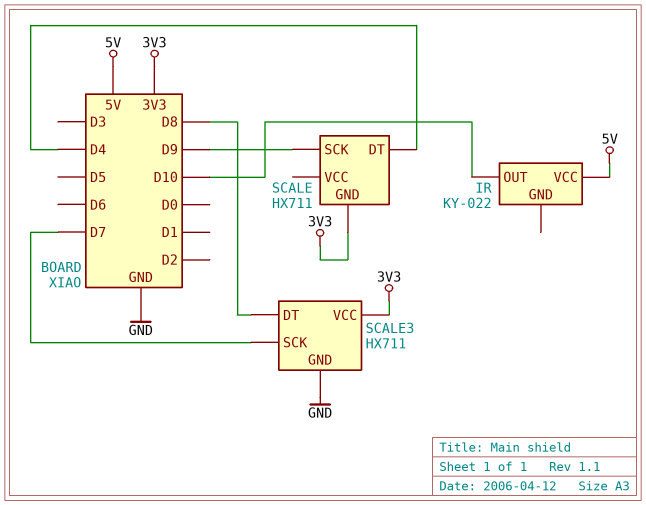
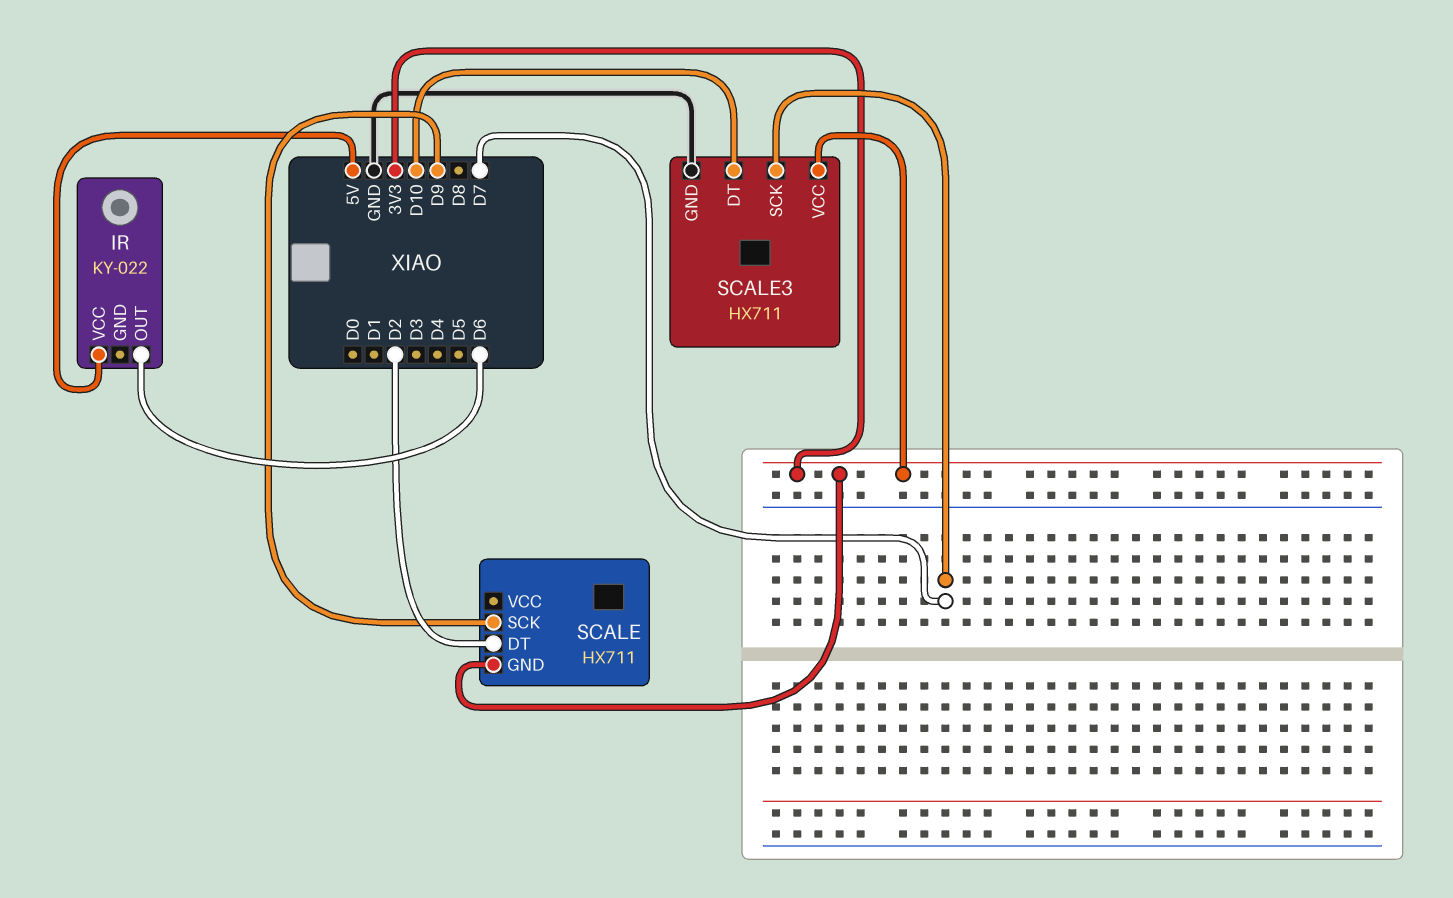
IR pin OUT: D10 -> D6
SCALE pin DT: D4 -> D2
SCALE3 pin DT: D8 -> D10

